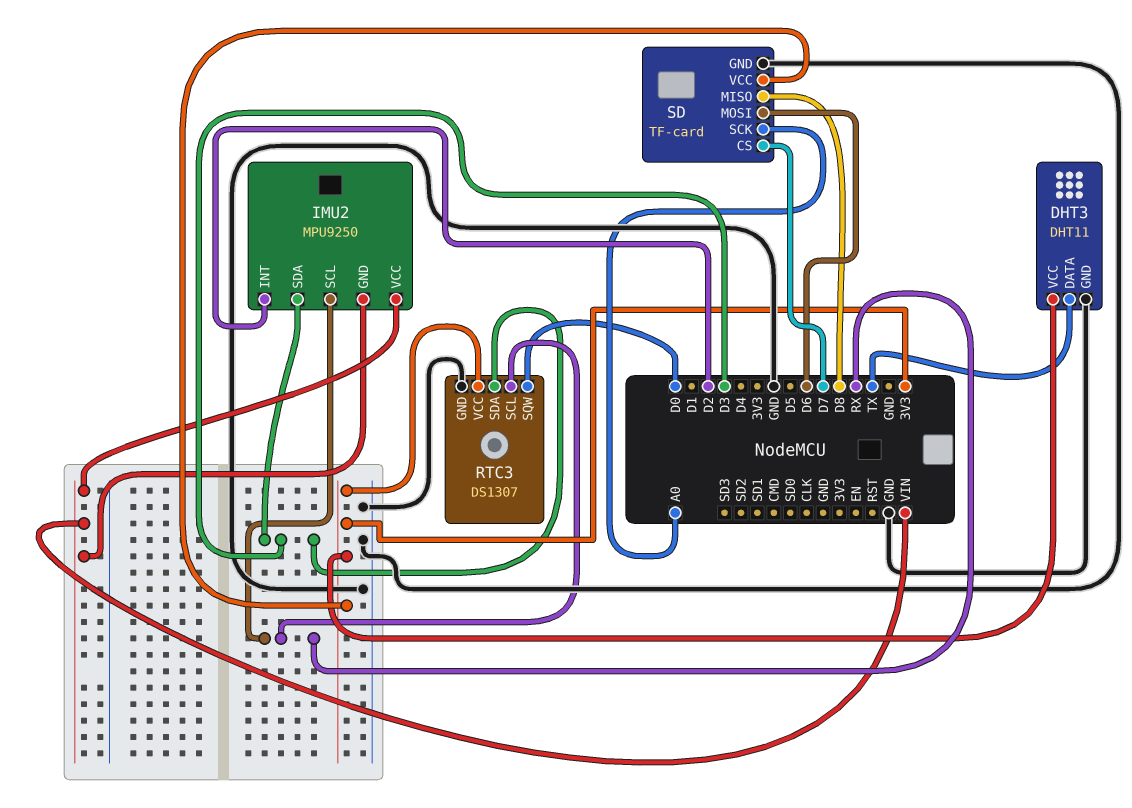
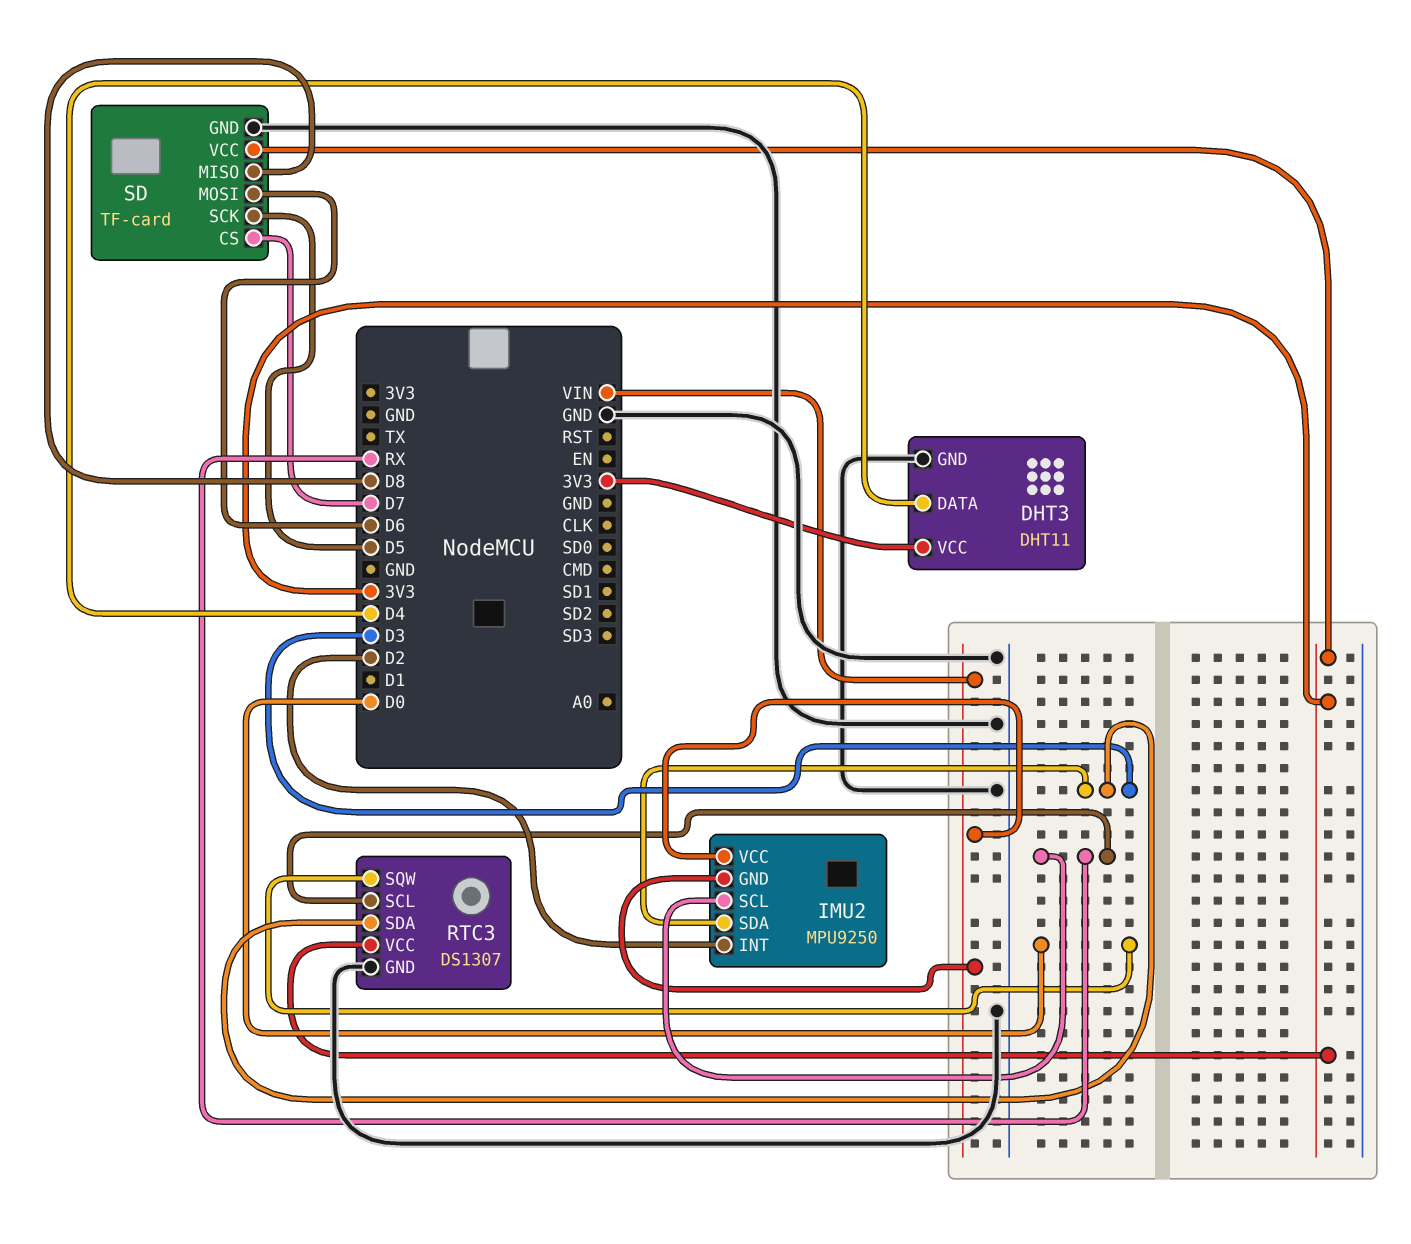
DHT3 pin DATA: TX -> D4
SD pin SCK: A0 -> D5

